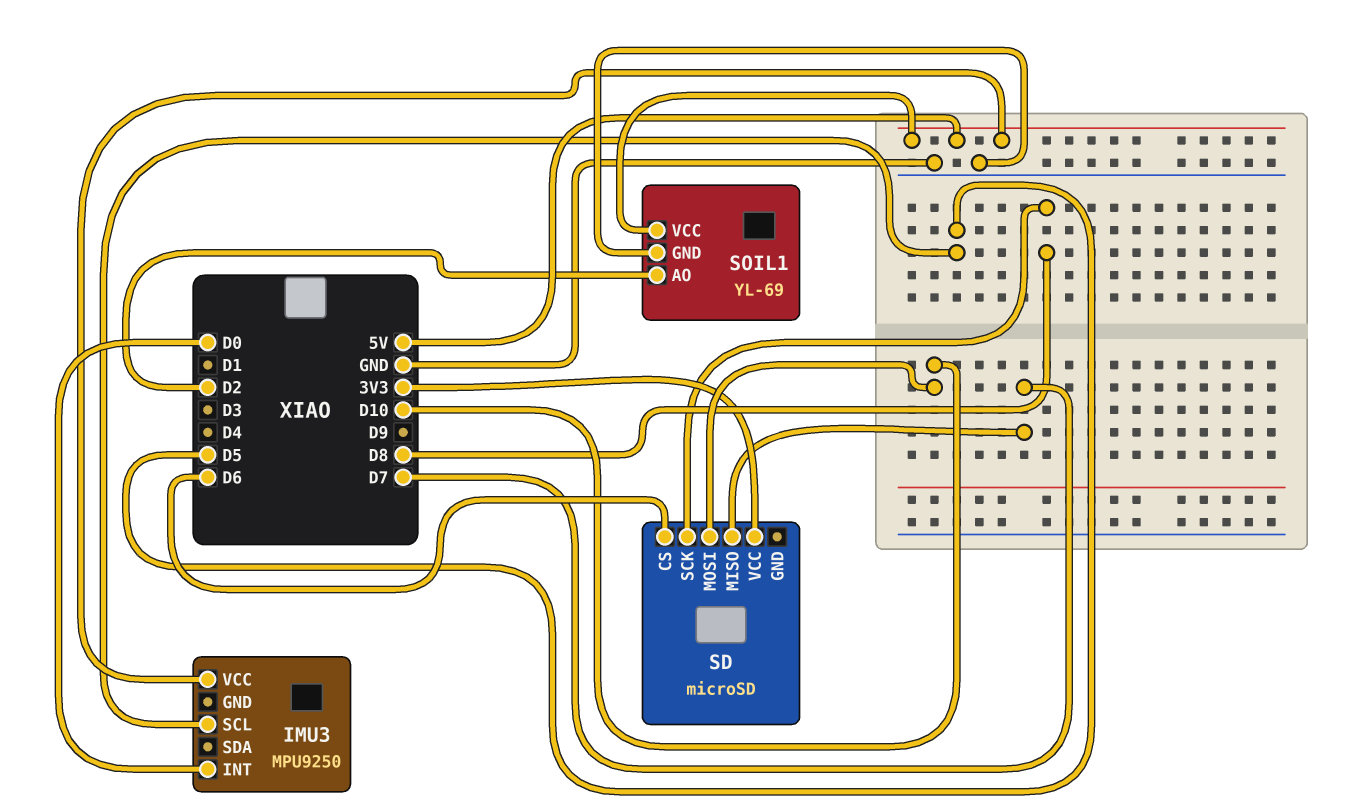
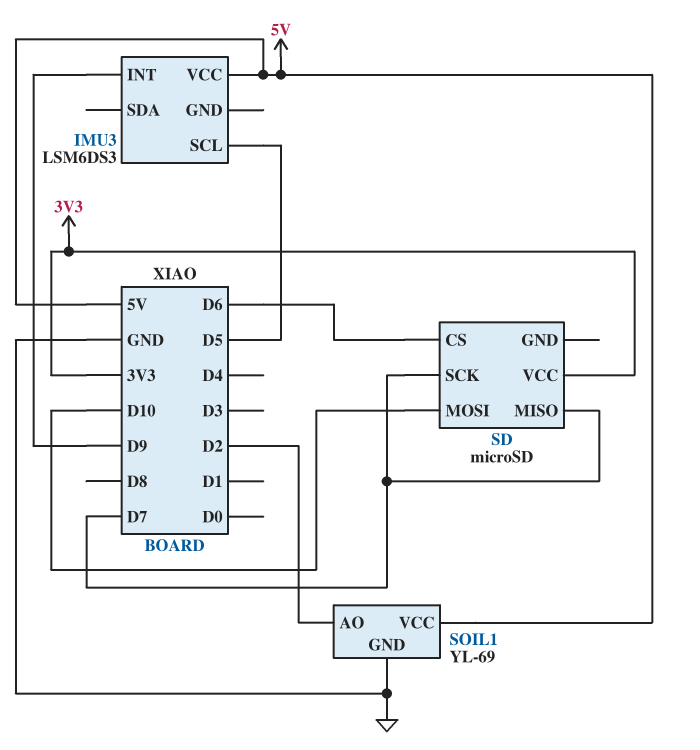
IMU3: MPU9250 -> LSM6DS3
IMU3 pin INT: D0 -> D9
SD pin SCK: D8 -> D7

